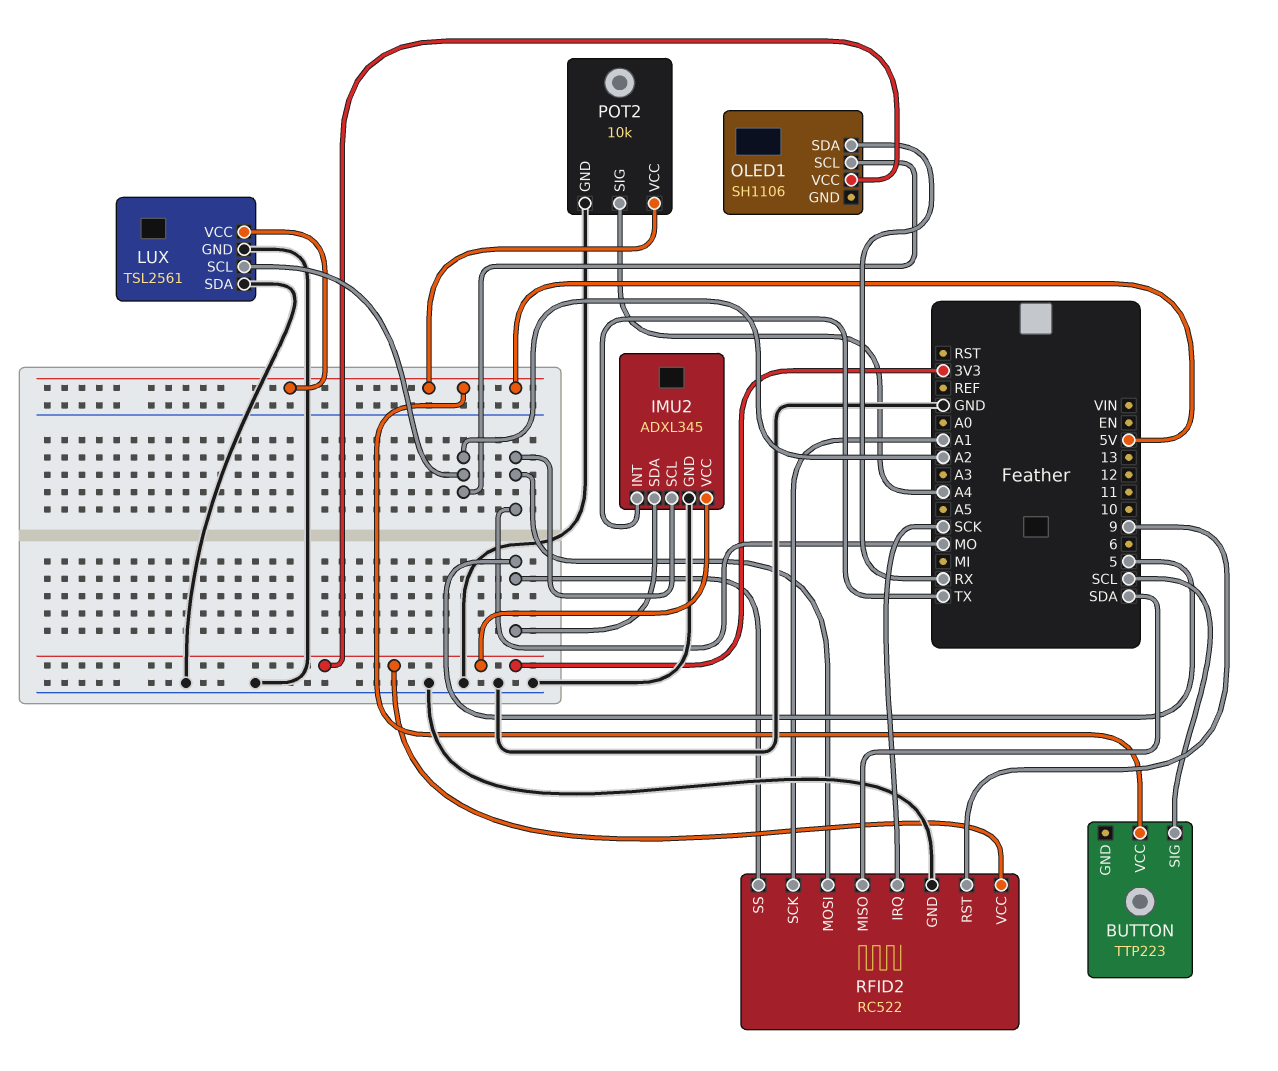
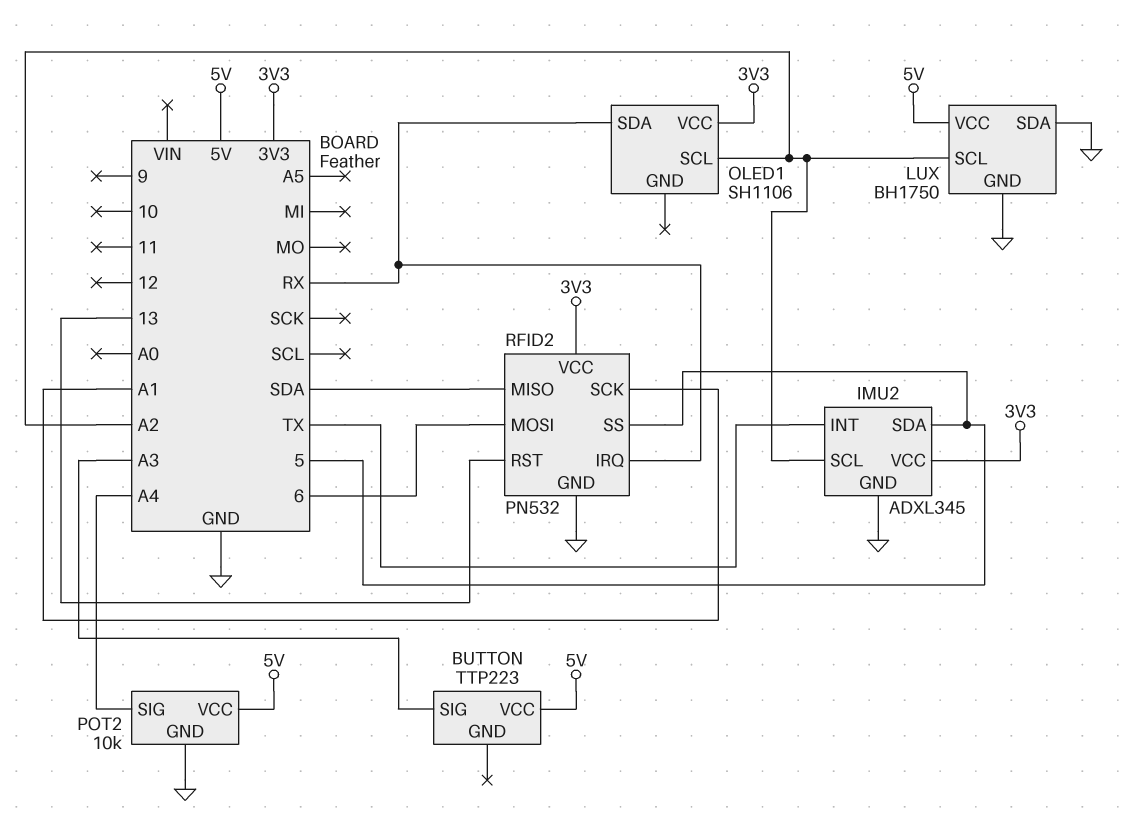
BUTTON pin SIG: SCL -> A3
IMU2 pin SCL: MO -> A2
LUX: TSL2561 -> BH1750
RFID2: RC522 -> PN532
RFID2 pin IRQ: SCK -> RX
RFID2 pin MOSI: MO -> 6
RFID2 pin RST: 9 -> 13

